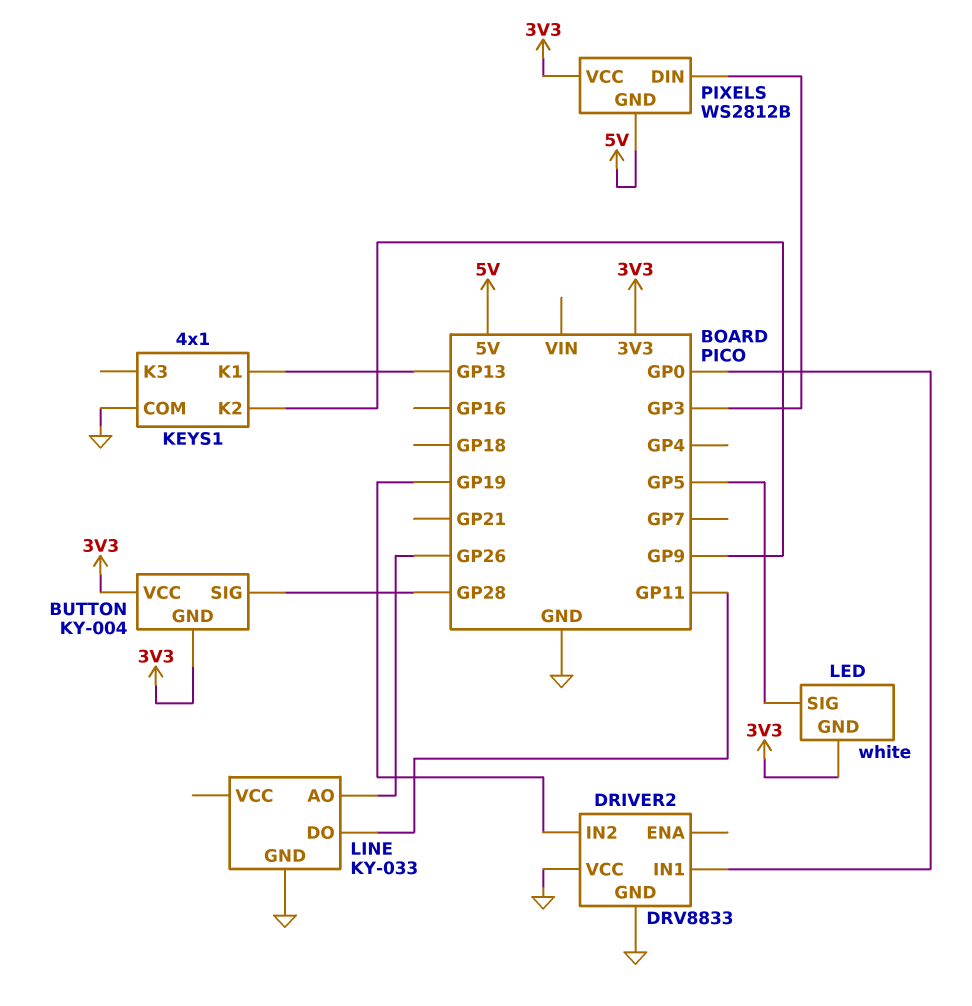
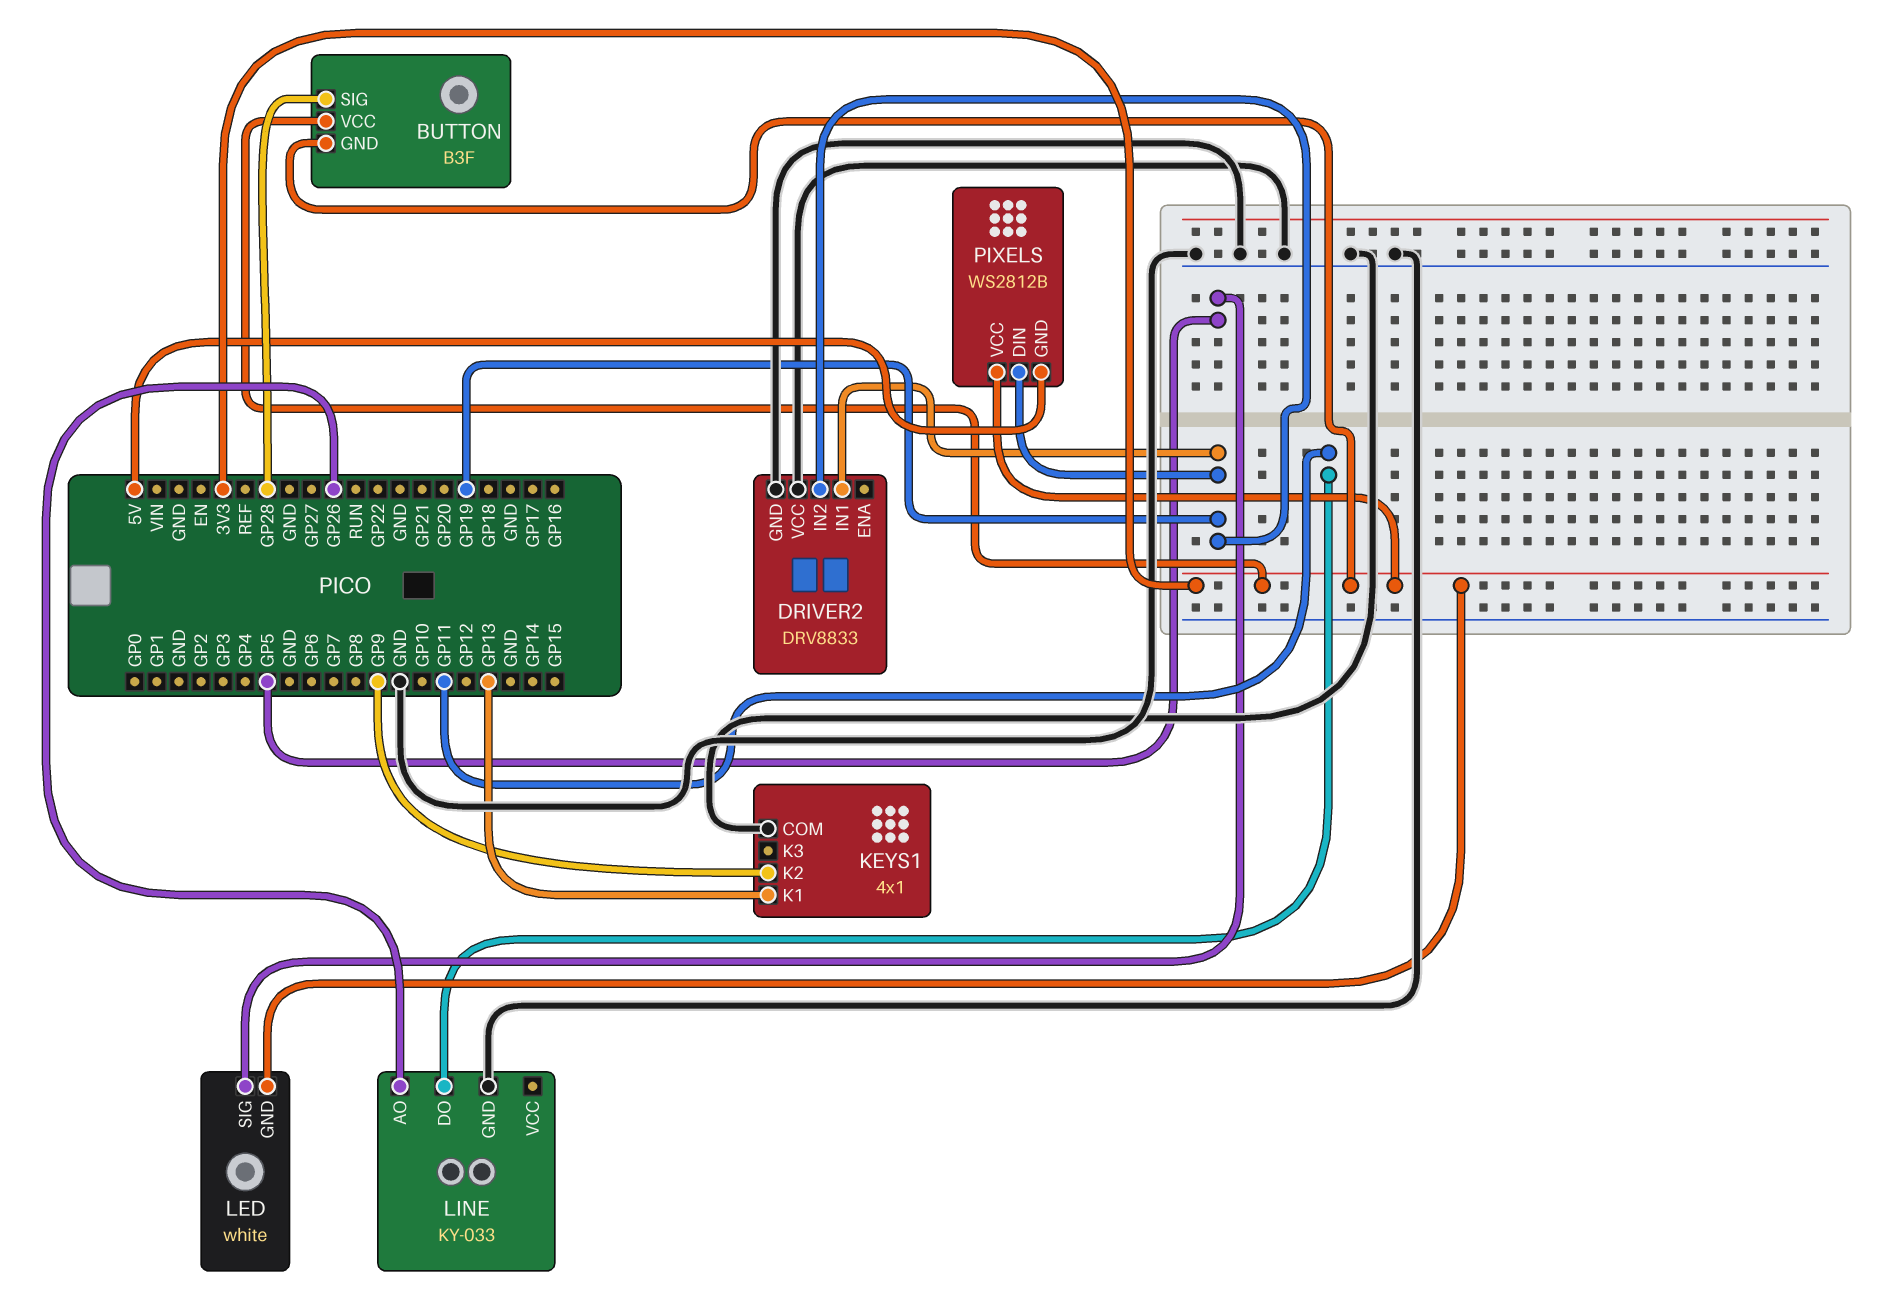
BUTTON: KY-004 -> B3F
DRIVER2 pin IN1: GP0 -> GP19
PIXELS pin DIN: GP3 -> GP19

